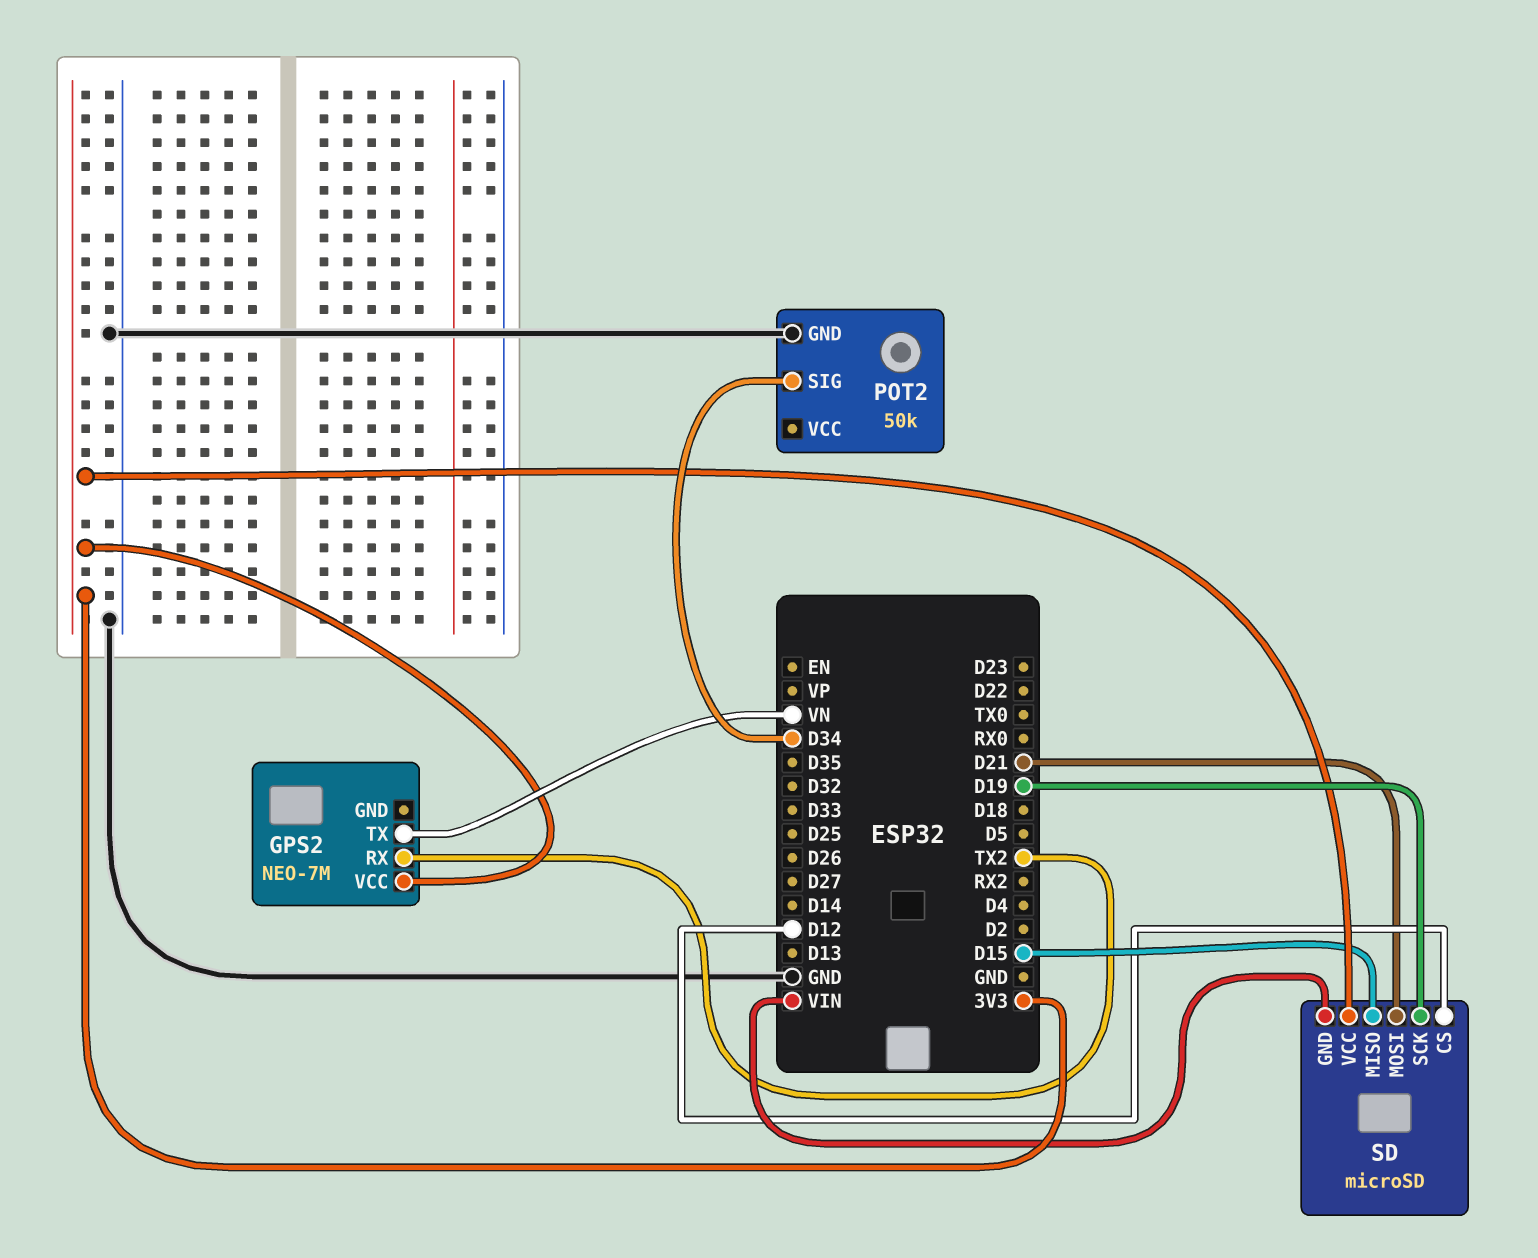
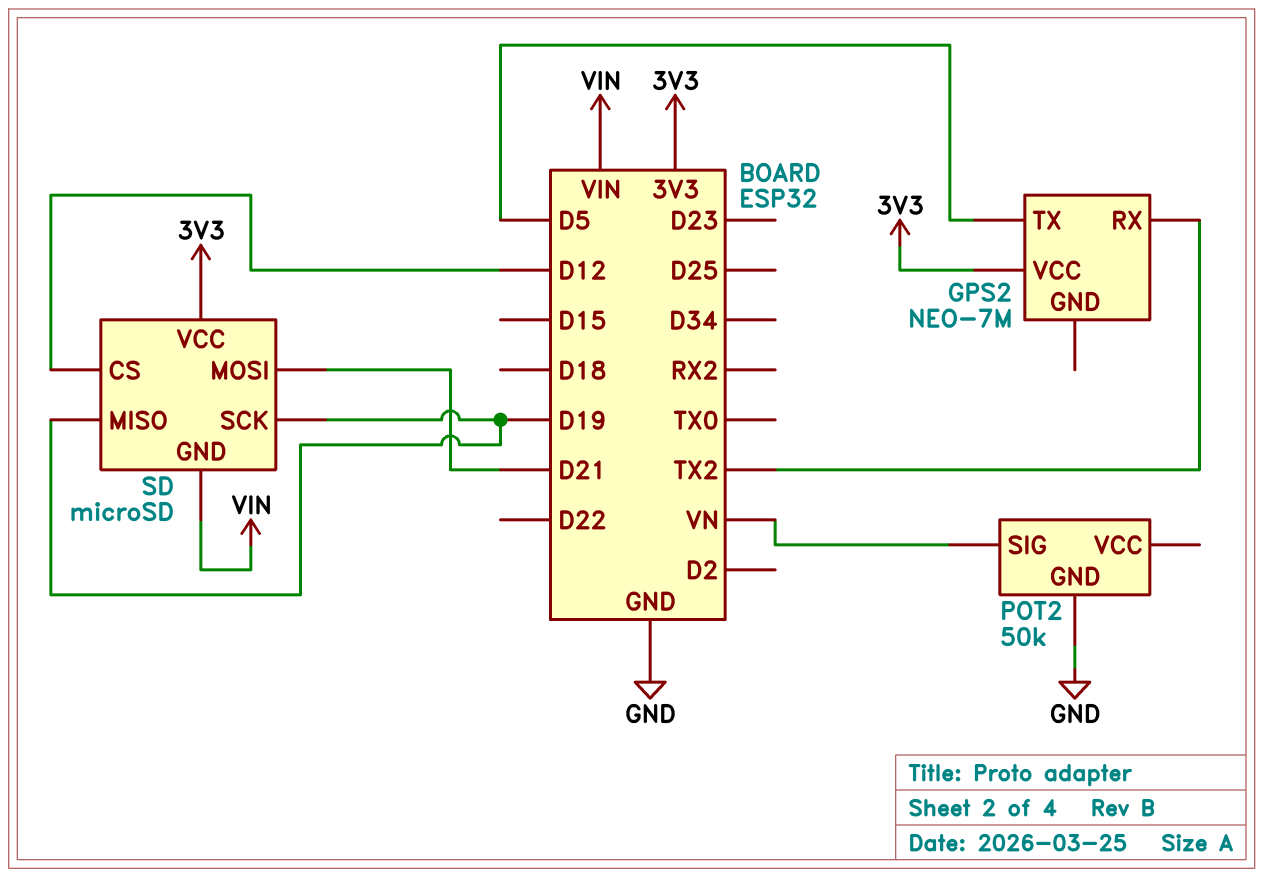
GPS2 pin TX: VN -> D5
POT2 pin SIG: D34 -> VN
SD pin MISO: D15 -> D19

